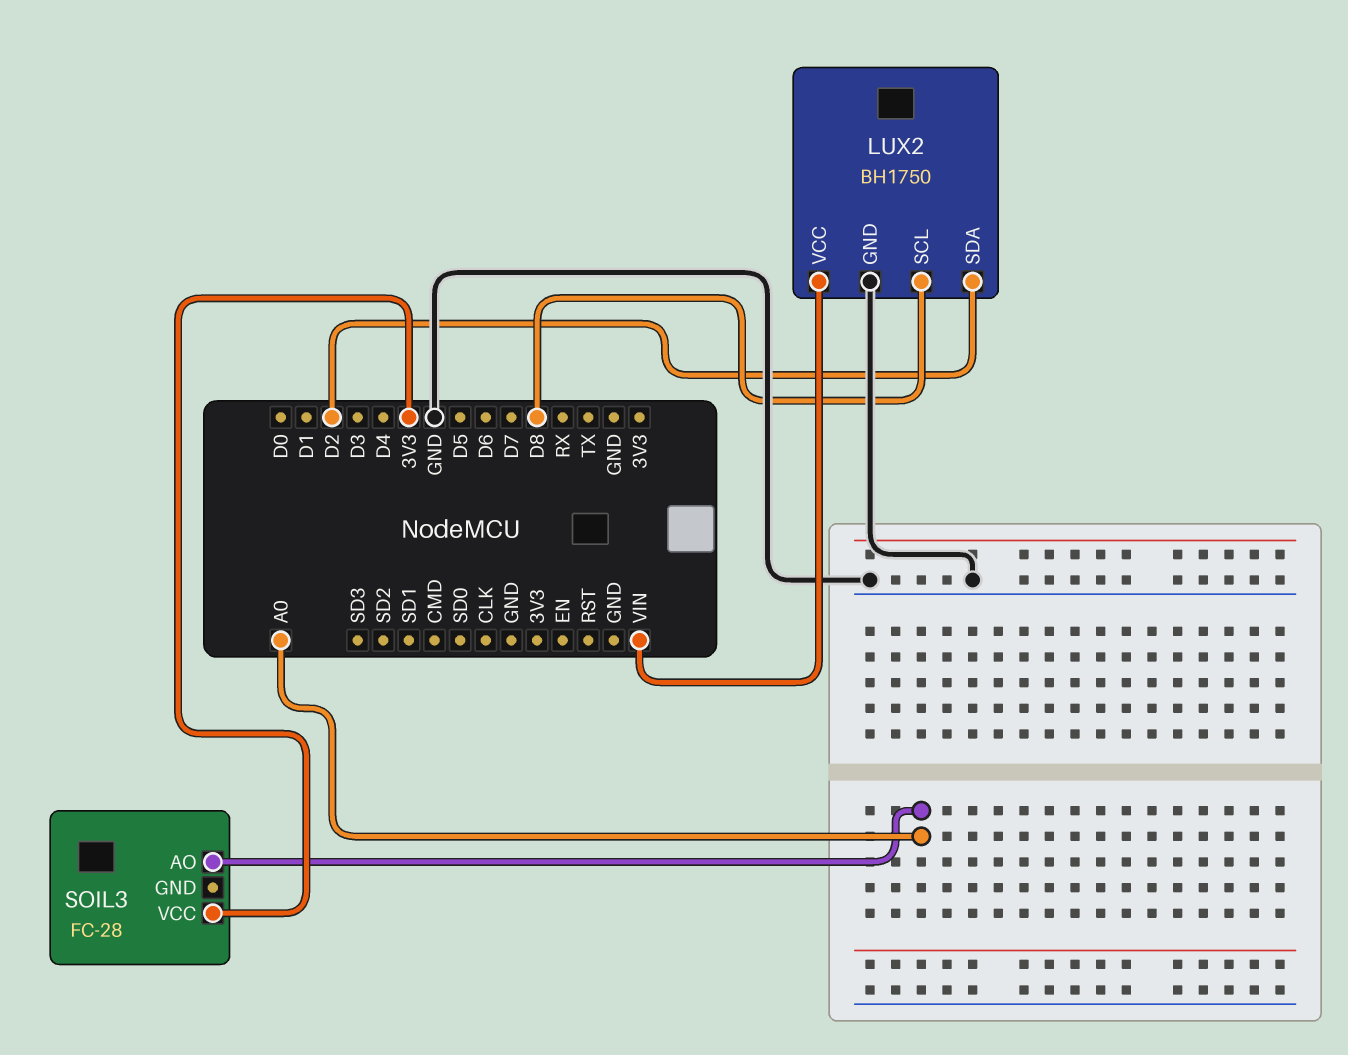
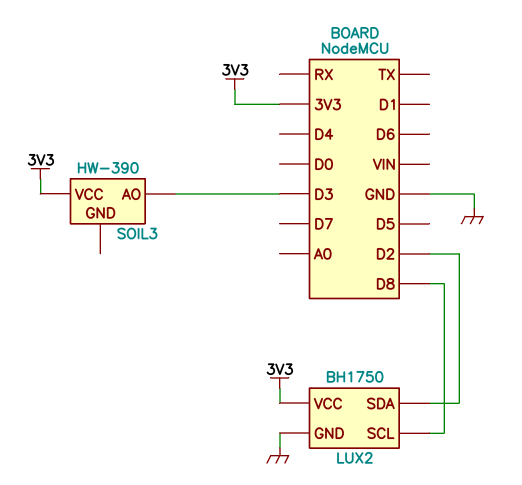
LUX2 pin VCC: VIN -> 3V3
SOIL3: FC-28 -> HW-390
SOIL3 pin AO: A0 -> D3

